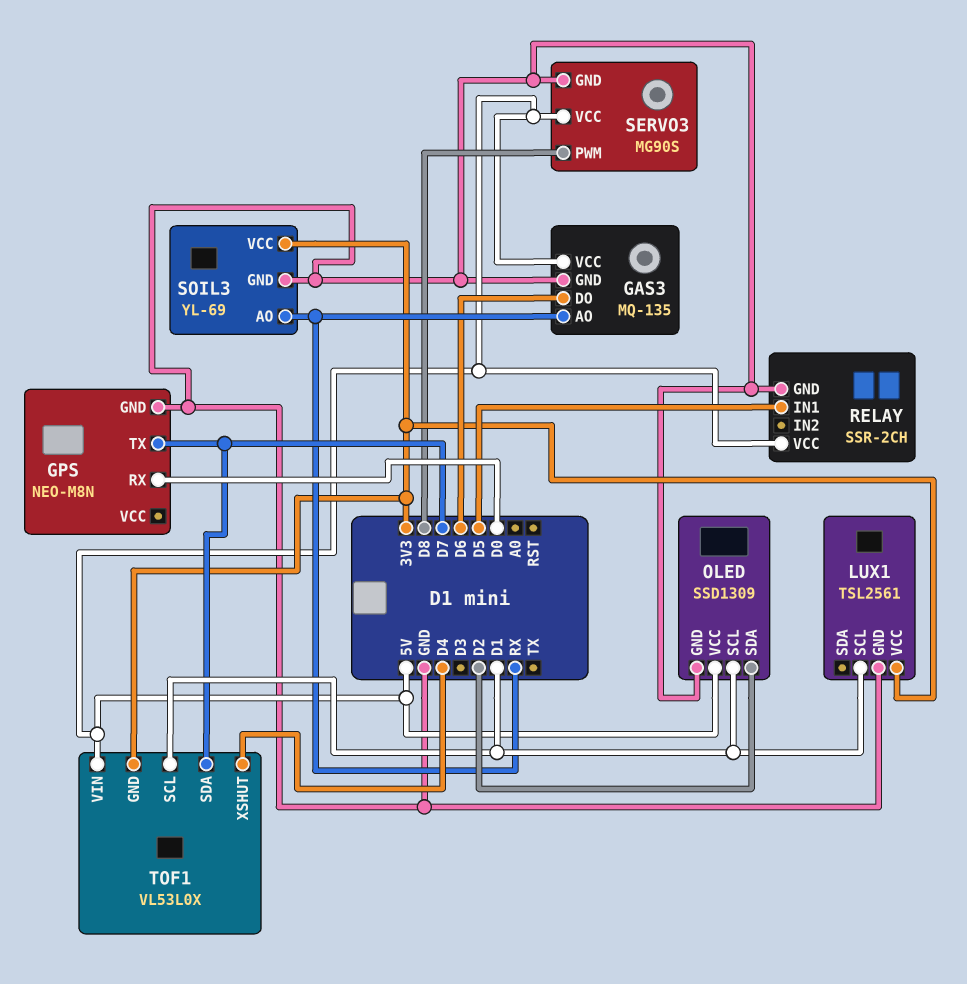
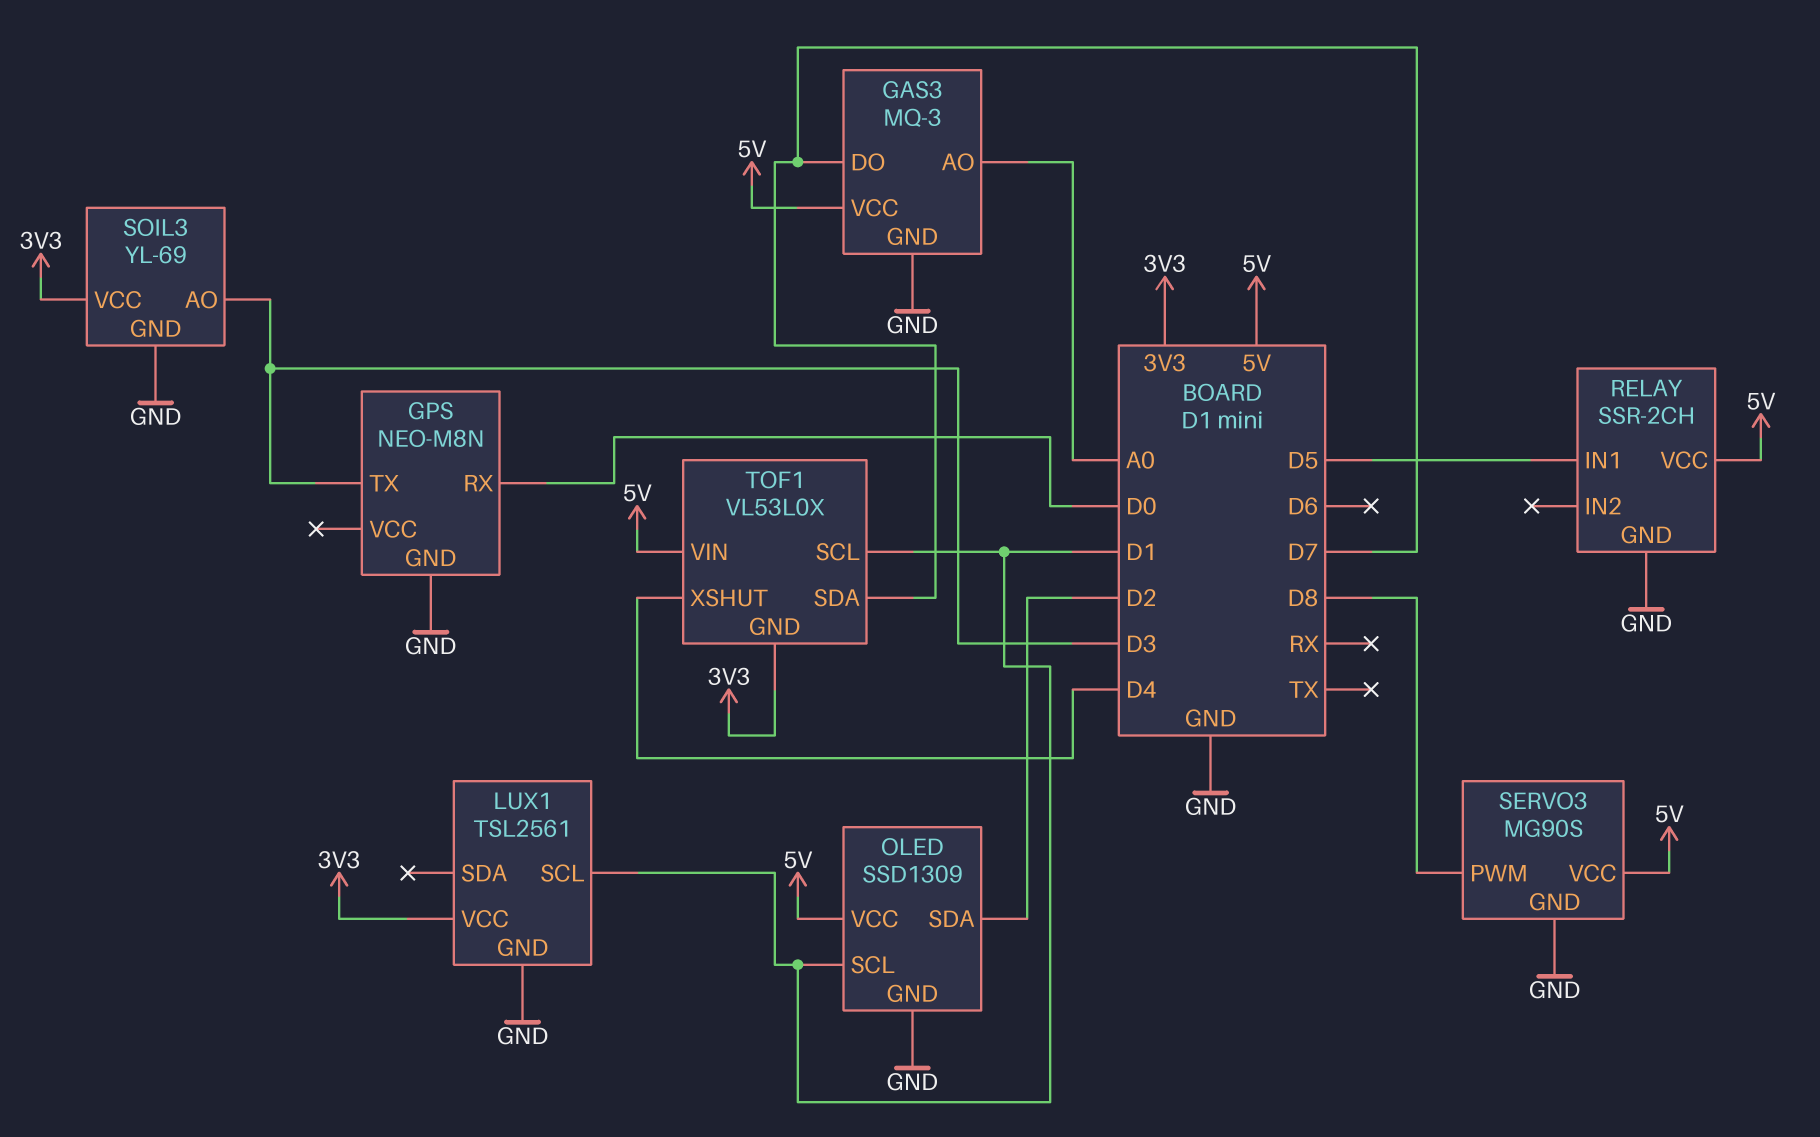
GAS3: MQ-135 -> MQ-3
GAS3 pin AO: RX -> A0
GAS3 pin DO: D6 -> D7
GPS pin TX: D7 -> D3
SOIL3 pin AO: RX -> D3

